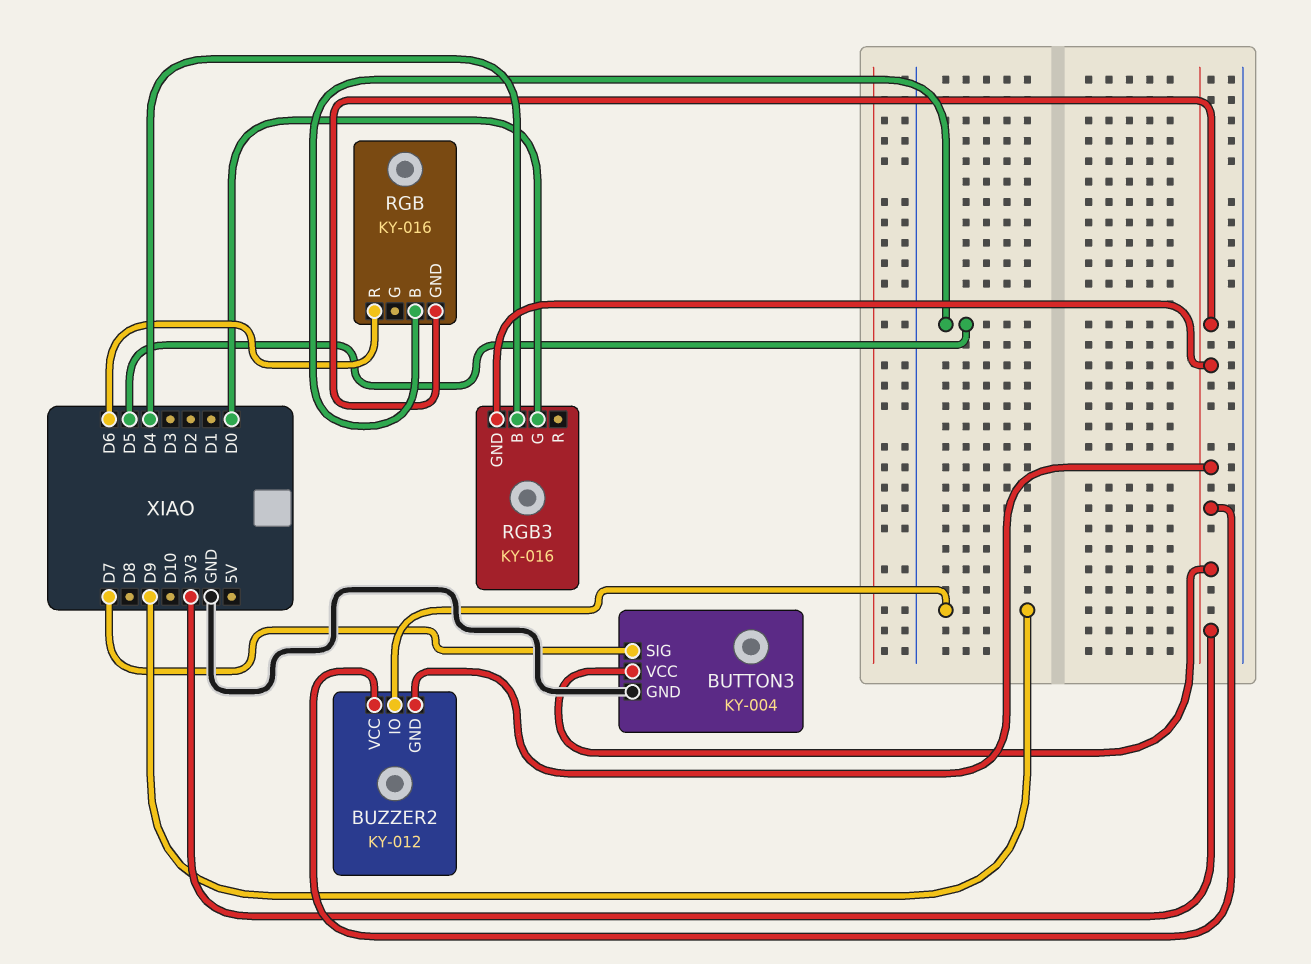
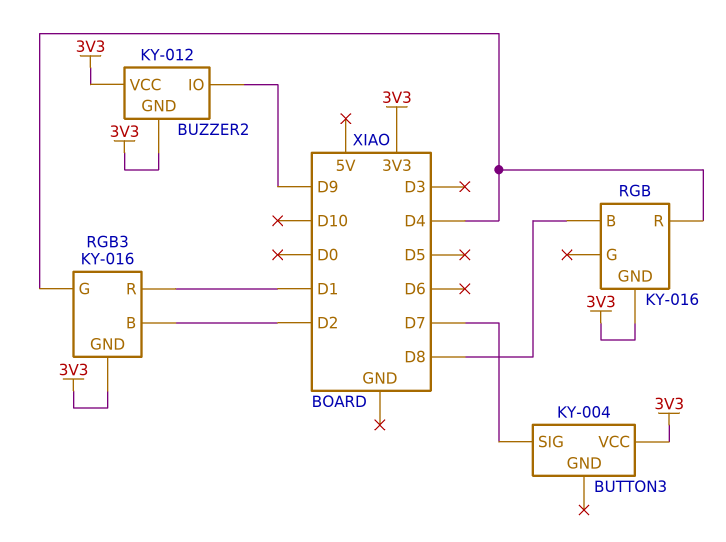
BUTTON3 pin GND: GND -> none
RGB pin B: D5 -> D8
RGB pin R: D6 -> D4
RGB3 pin B: D4 -> D2
RGB3 pin G: D0 -> D4
RGB3 pin R: none -> D1

